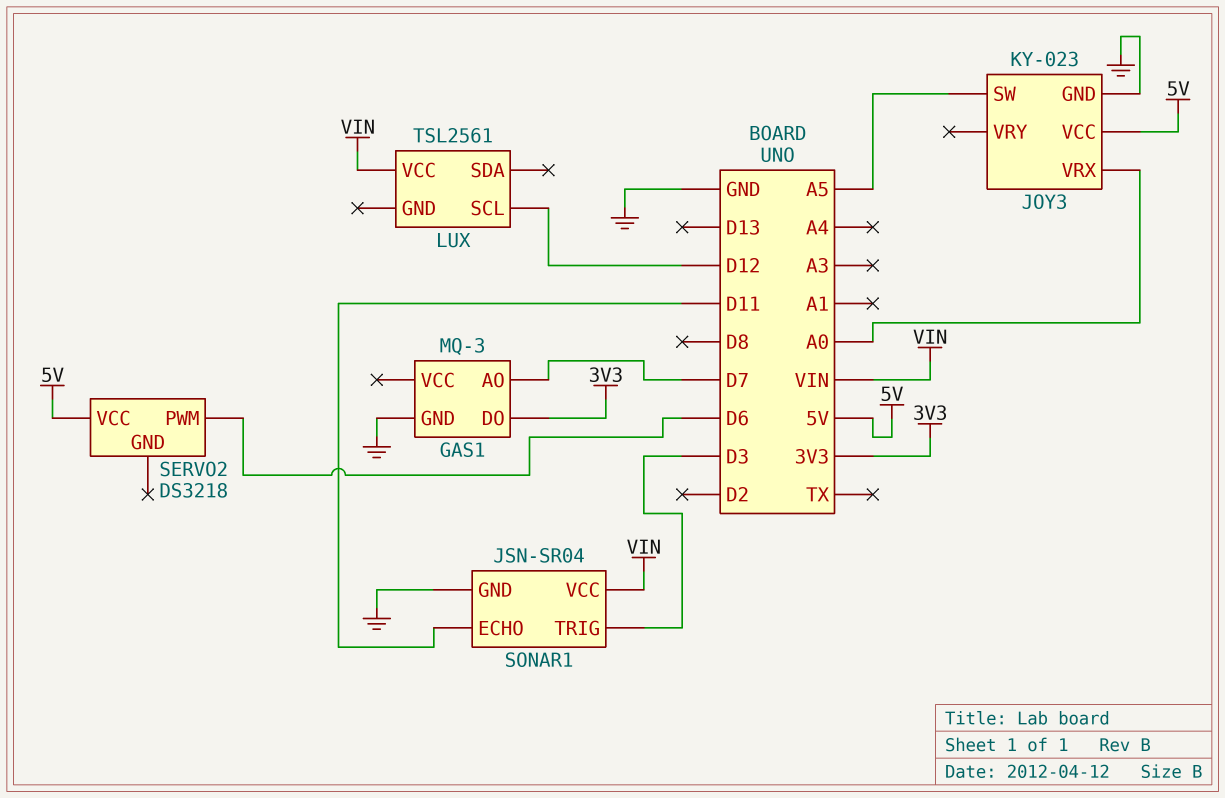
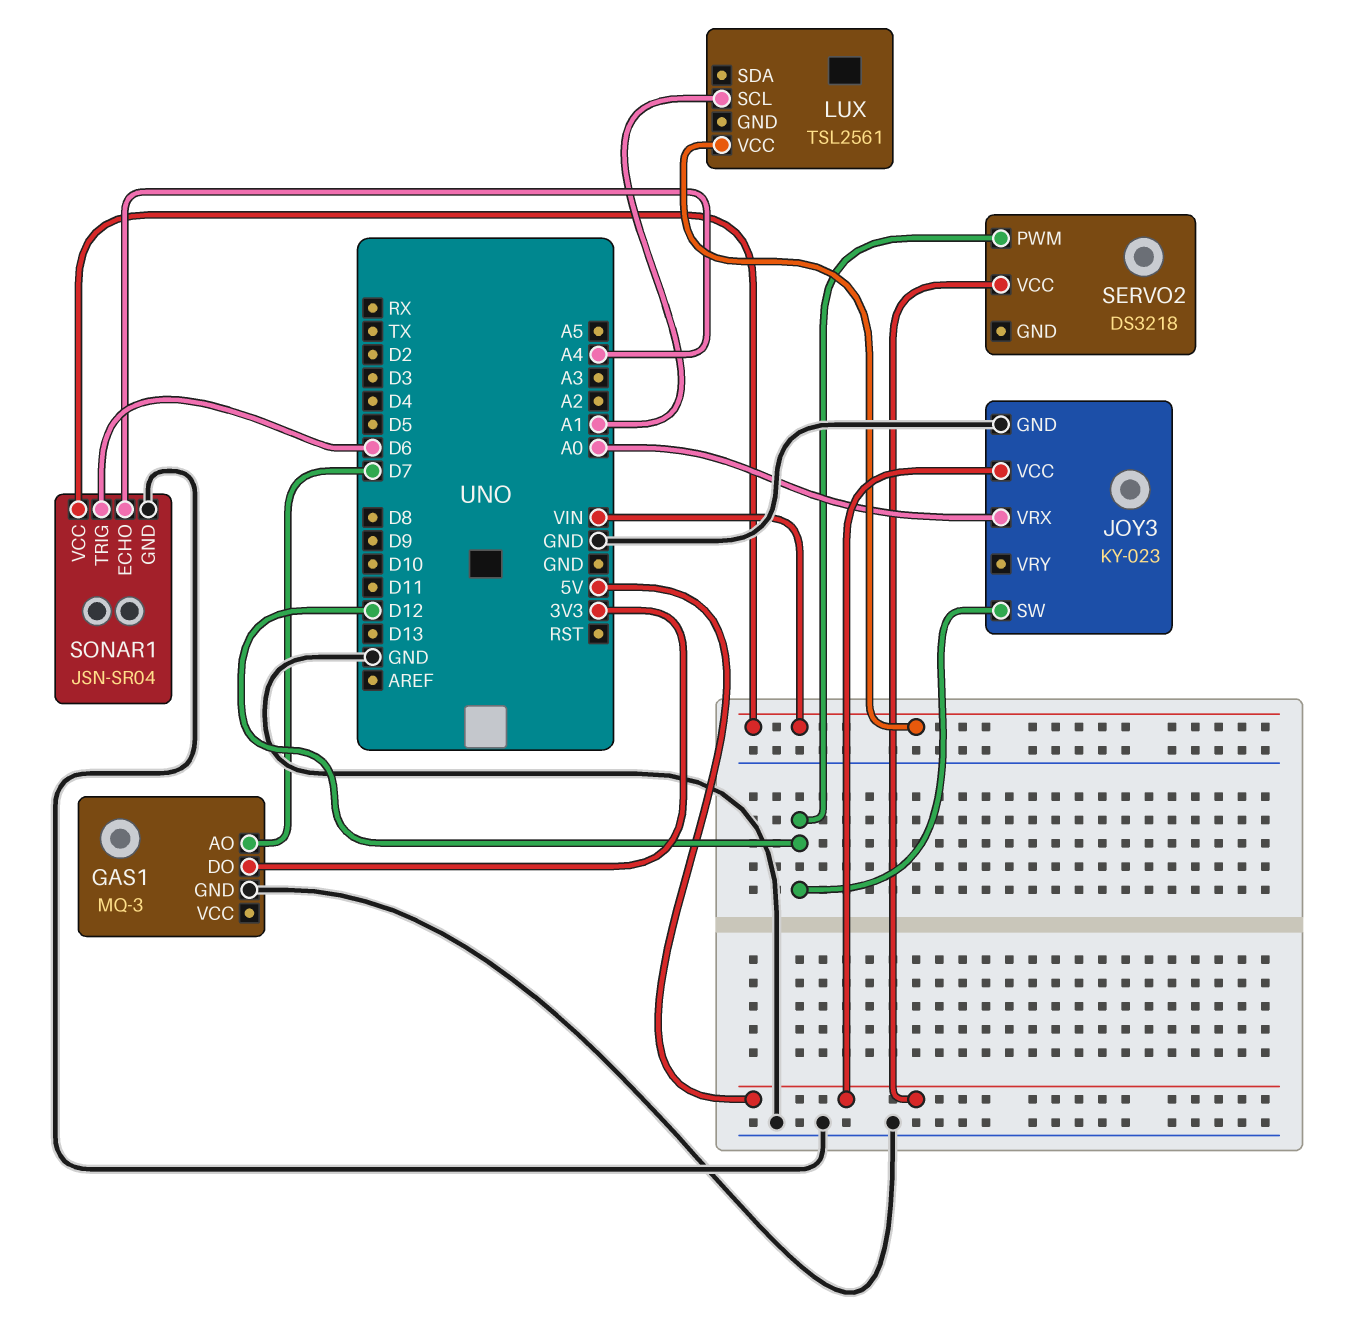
JOY3 pin SW: A5 -> D12
LUX pin SCL: D12 -> A1
SERVO2 pin PWM: D6 -> D12
SONAR1 pin ECHO: D11 -> A4
SONAR1 pin TRIG: D3 -> D6

